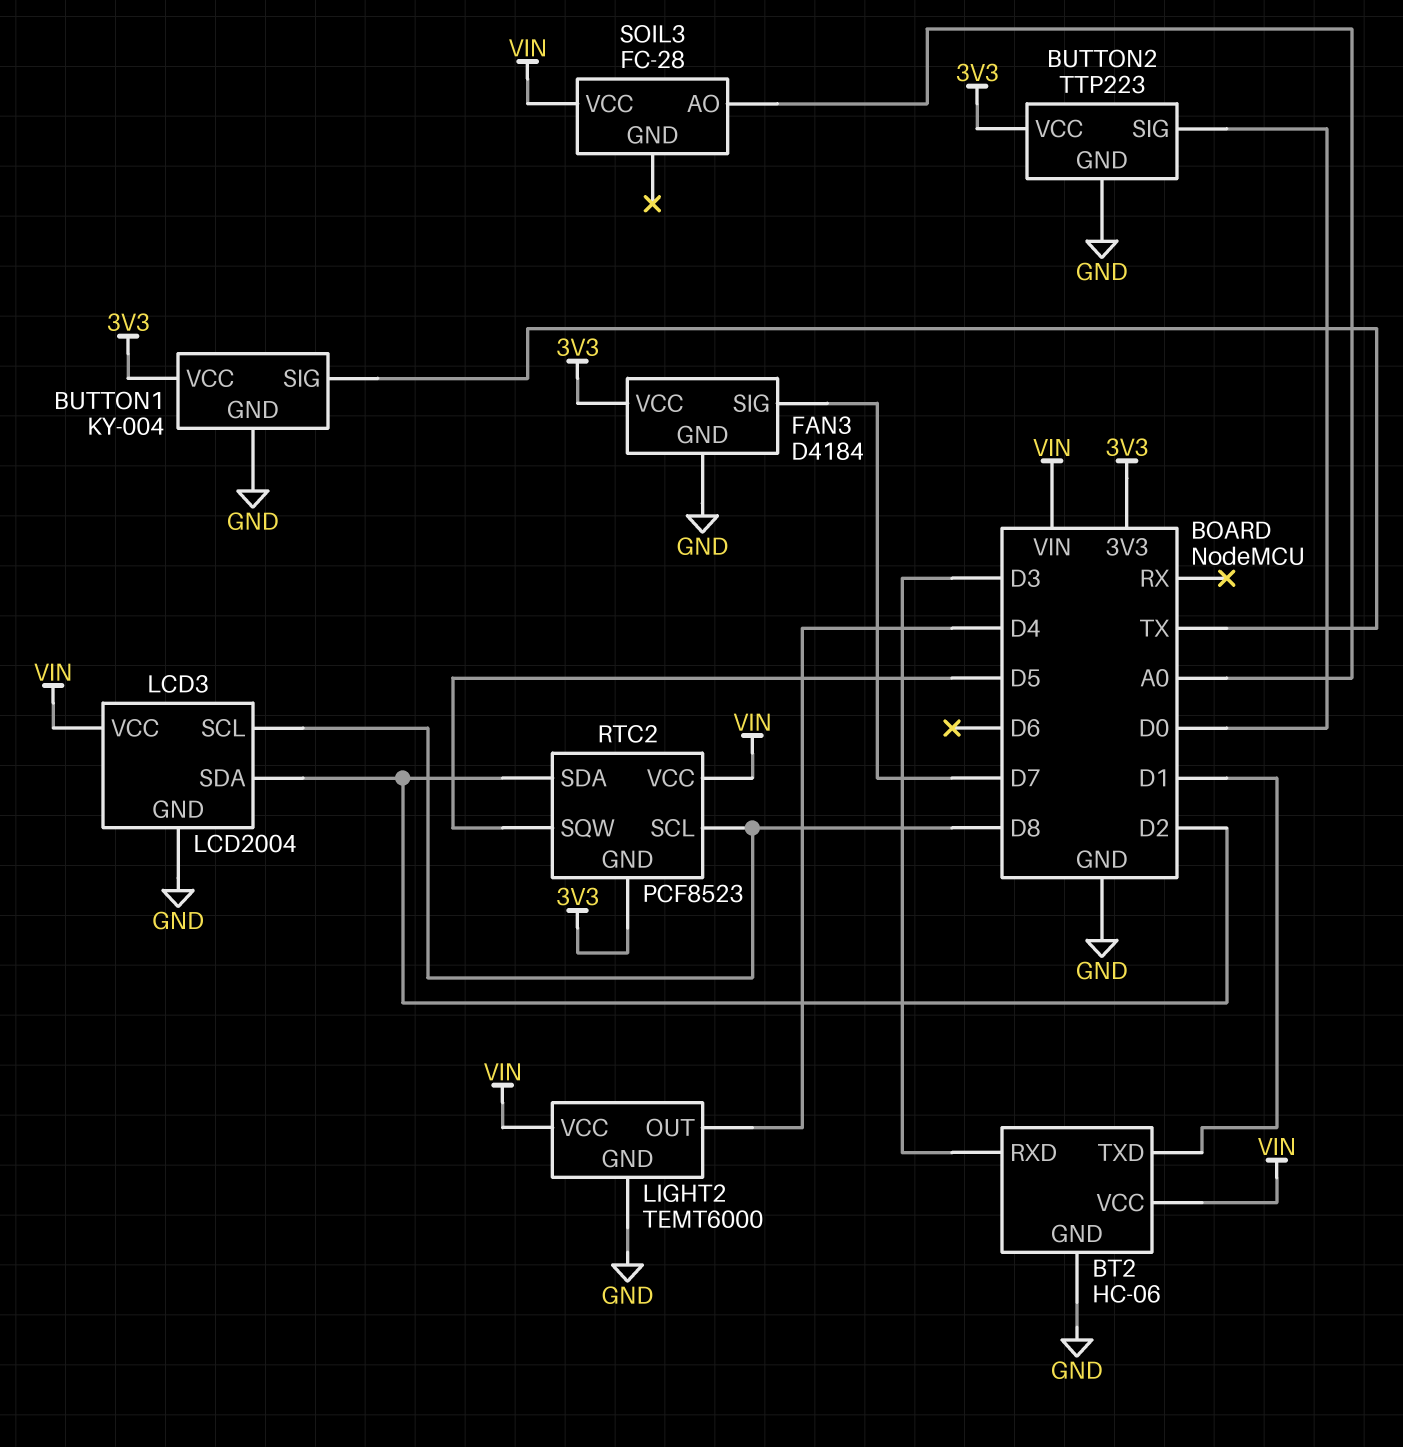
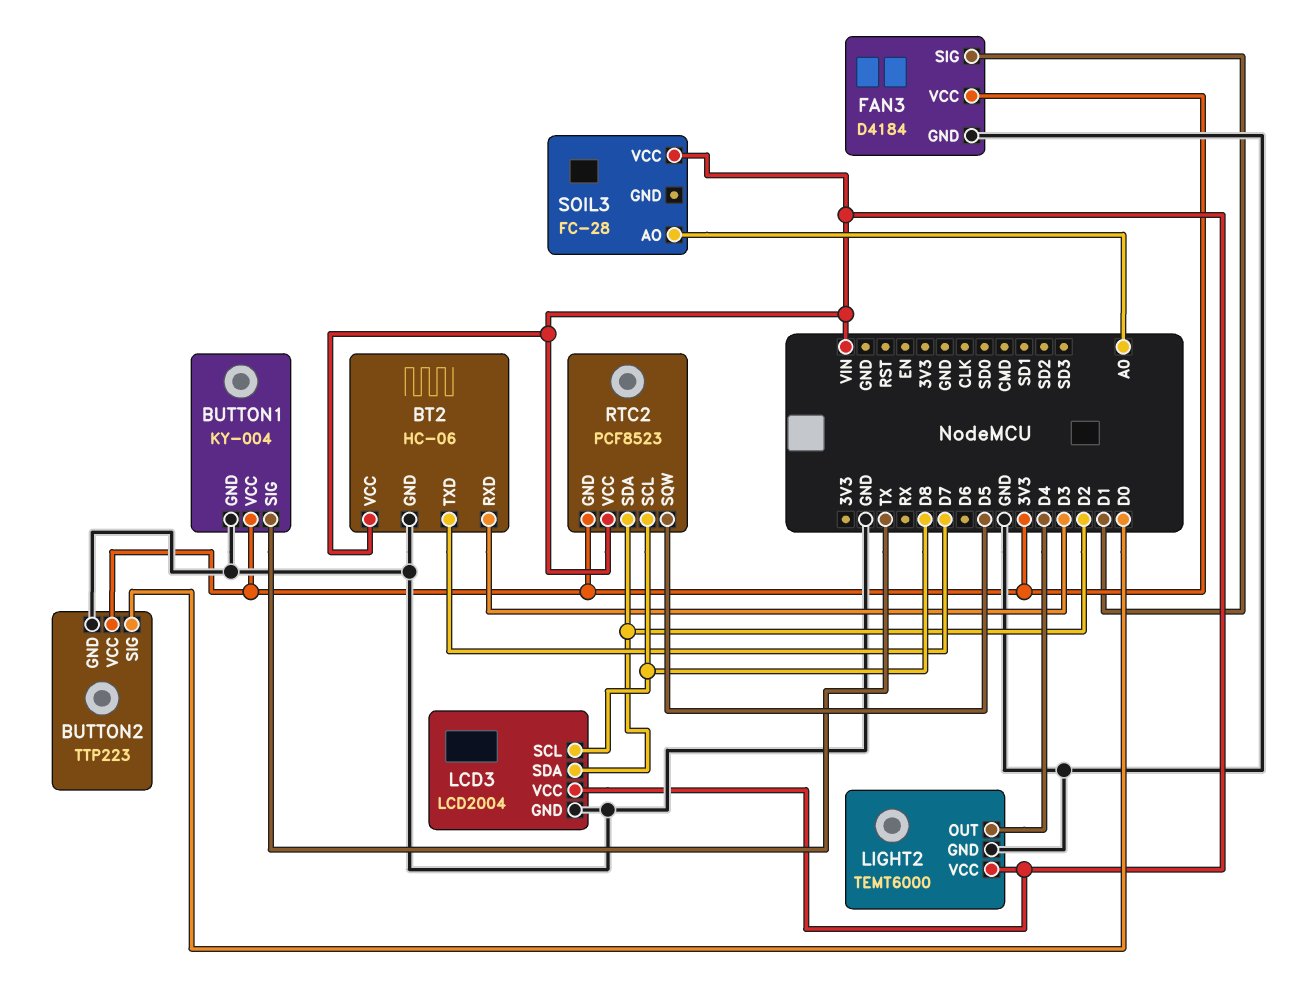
BT2 pin TXD: D1 -> D7
FAN3 pin SIG: D7 -> D1

